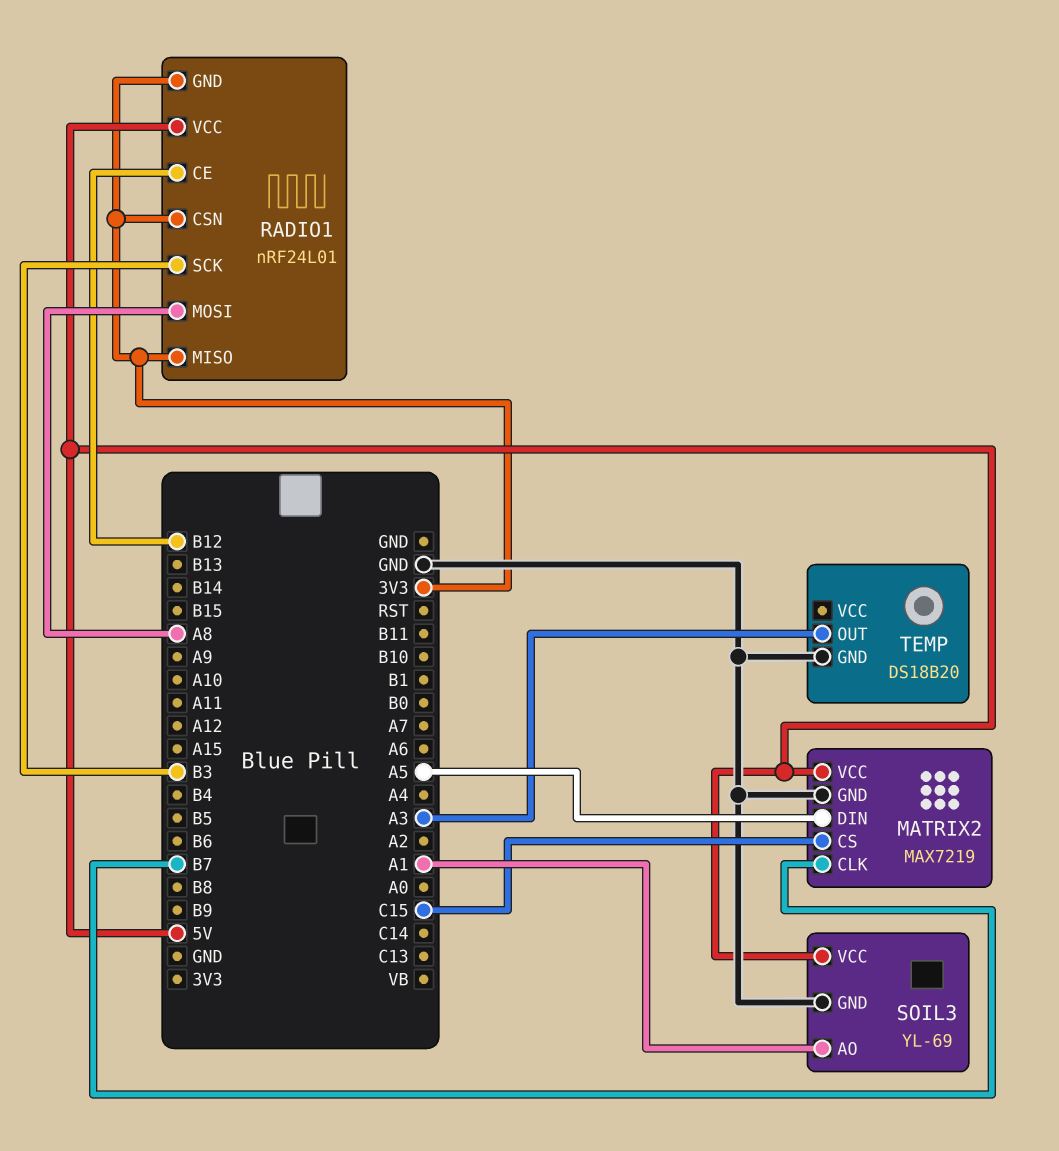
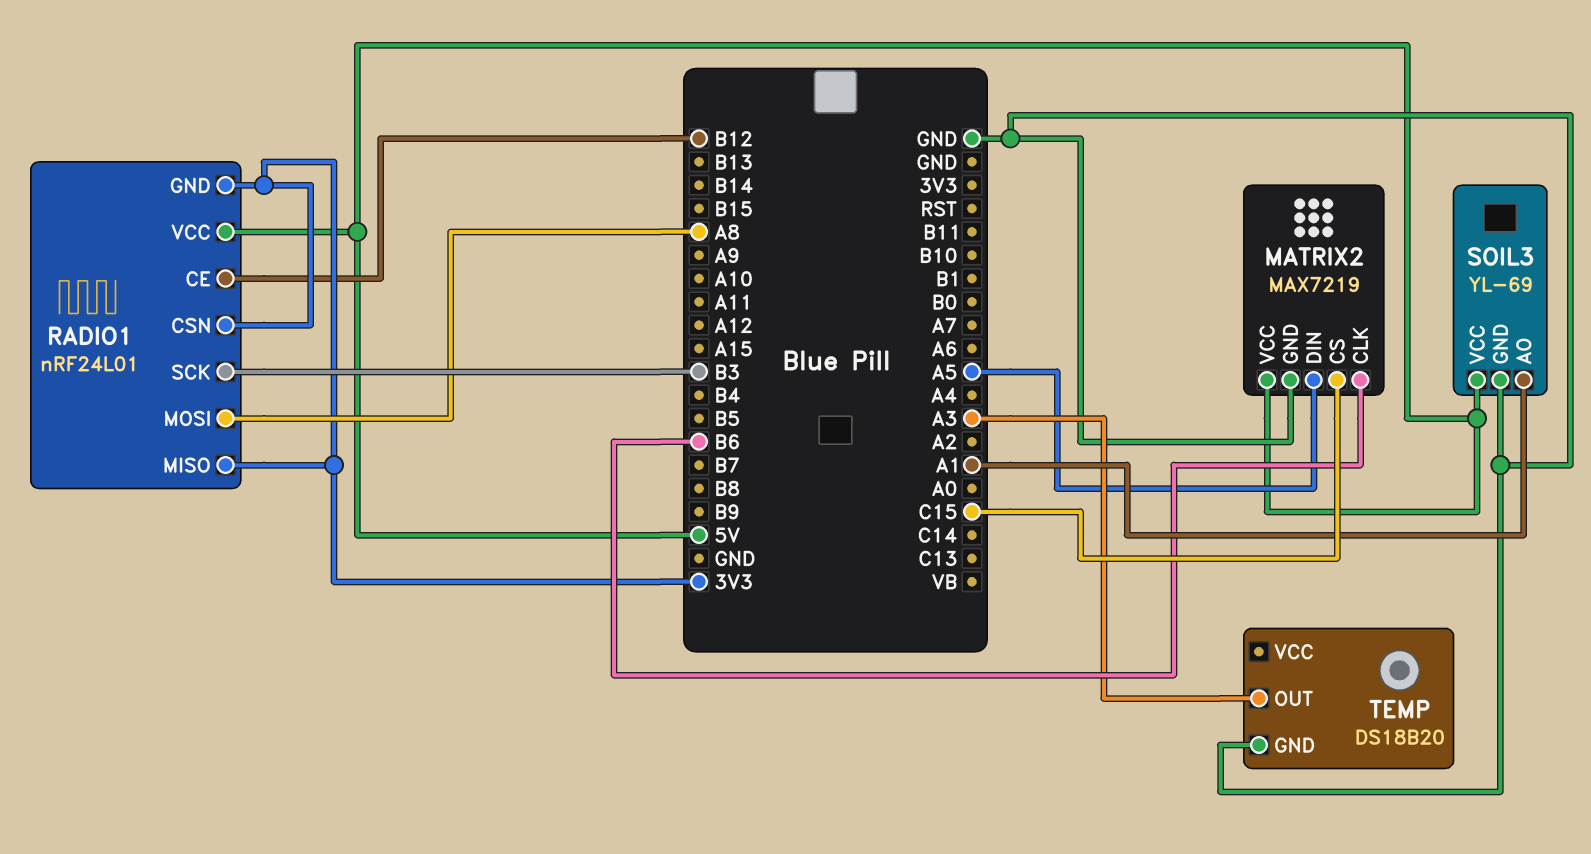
MATRIX2 pin CLK: B7 -> B6

